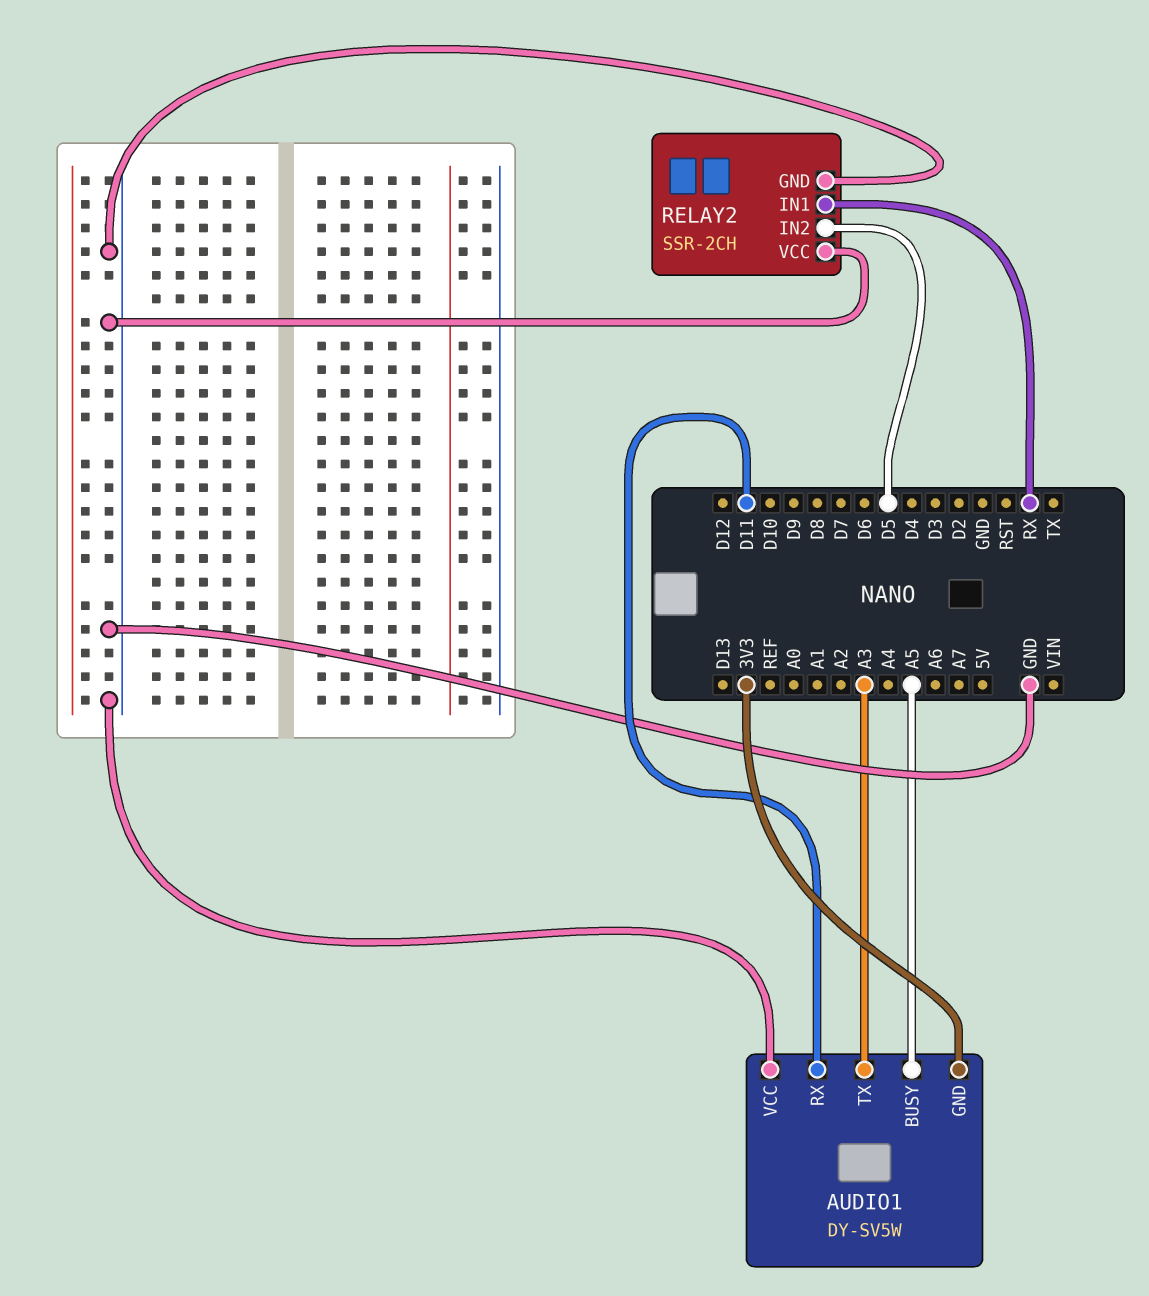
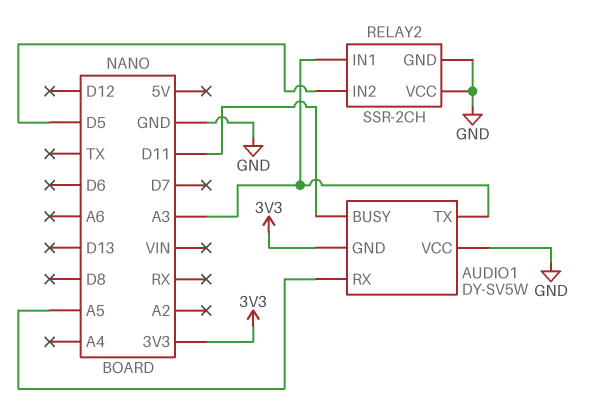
AUDIO1 pin BUSY: A5 -> D11
AUDIO1 pin RX: D11 -> A5
RELAY2 pin IN1: RX -> A3

